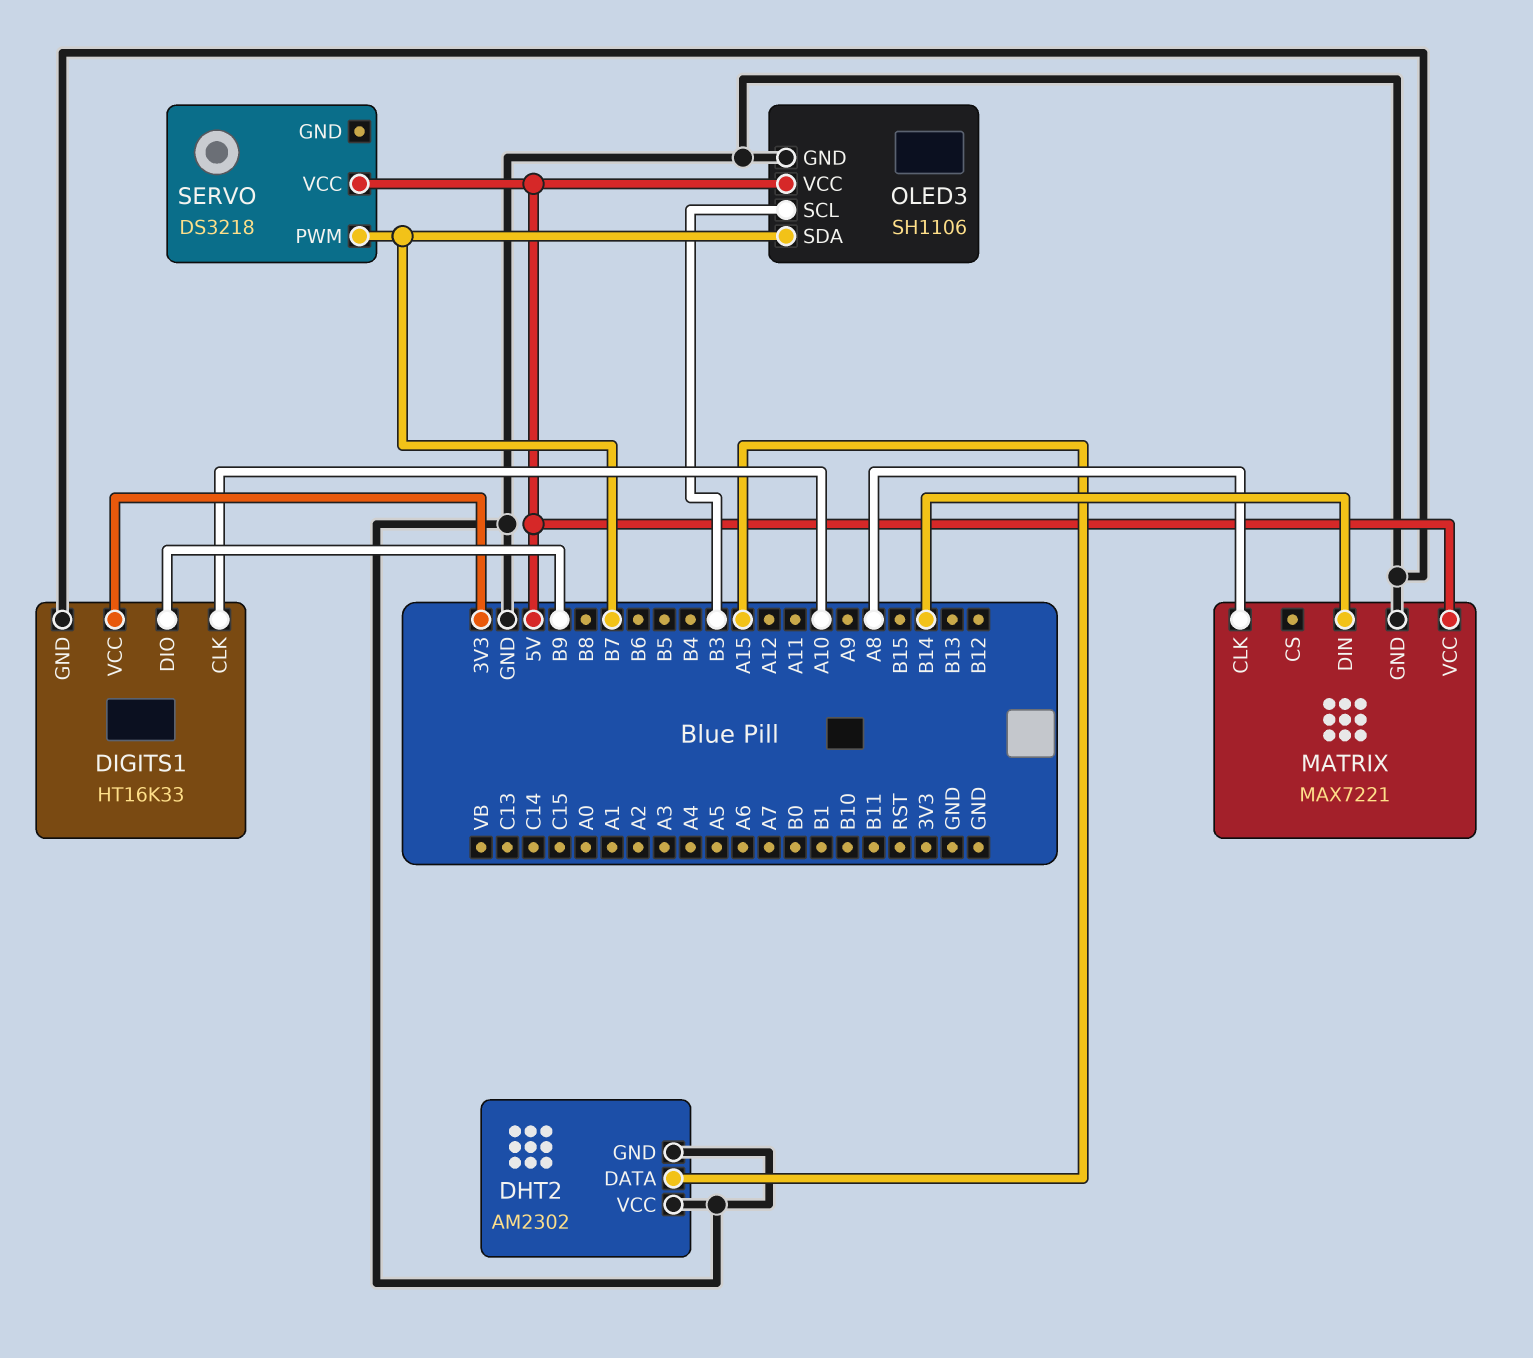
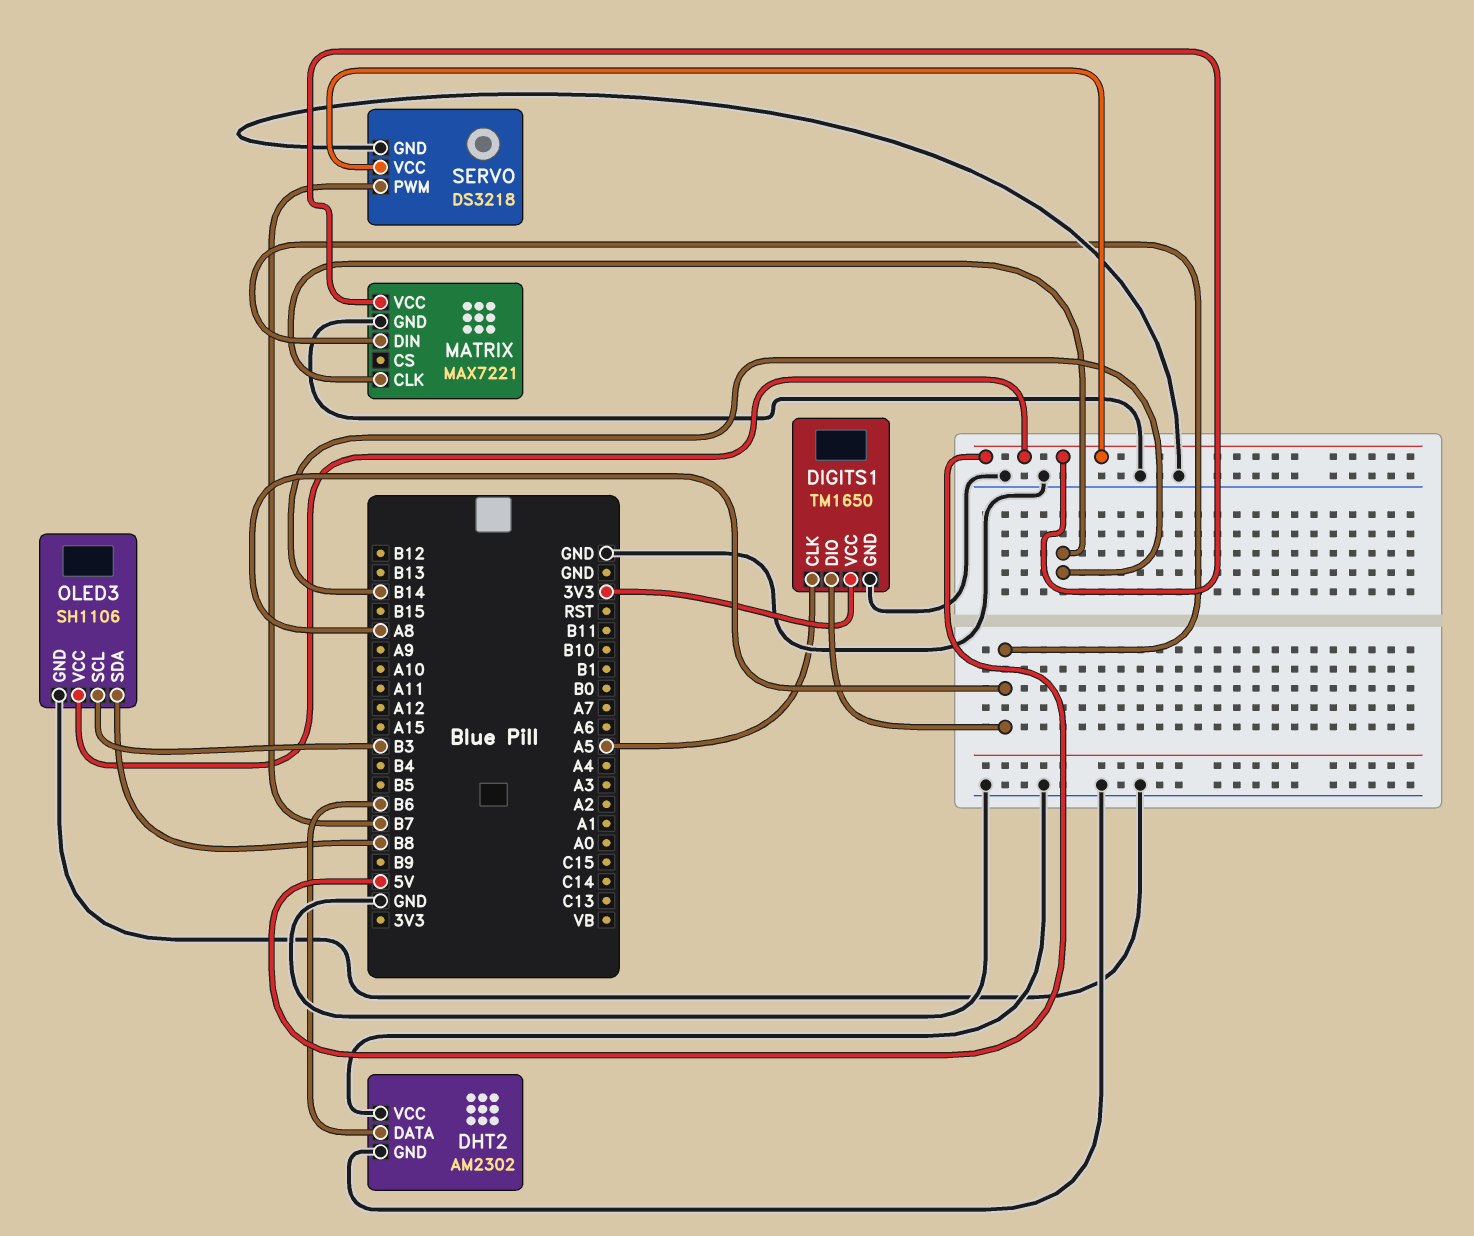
DHT2 pin DATA: A15 -> B6
DIGITS1: HT16K33 -> TM1650
DIGITS1 pin CLK: A10 -> A5
DIGITS1 pin DIO: B9 -> A8
MATRIX pin CLK: A8 -> B14
MATRIX pin DIN: B14 -> A8
OLED3 pin SDA: B7 -> B8
SERVO pin GND: none -> GND

